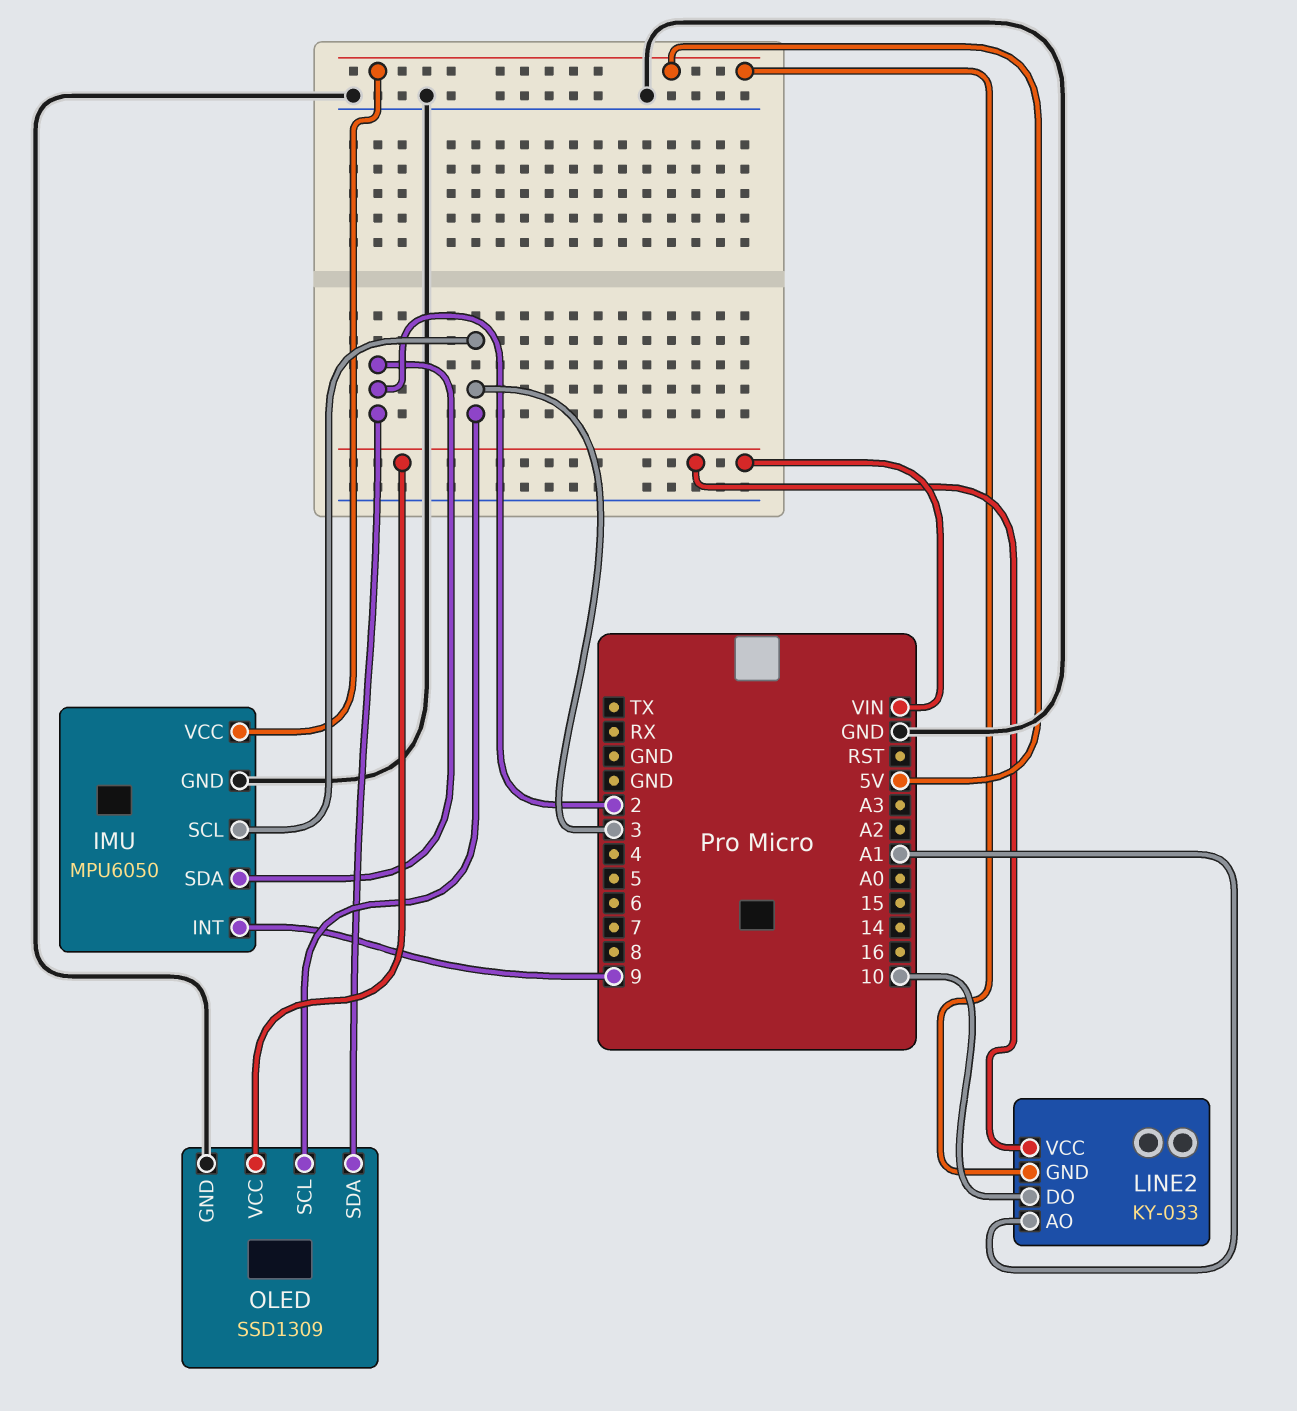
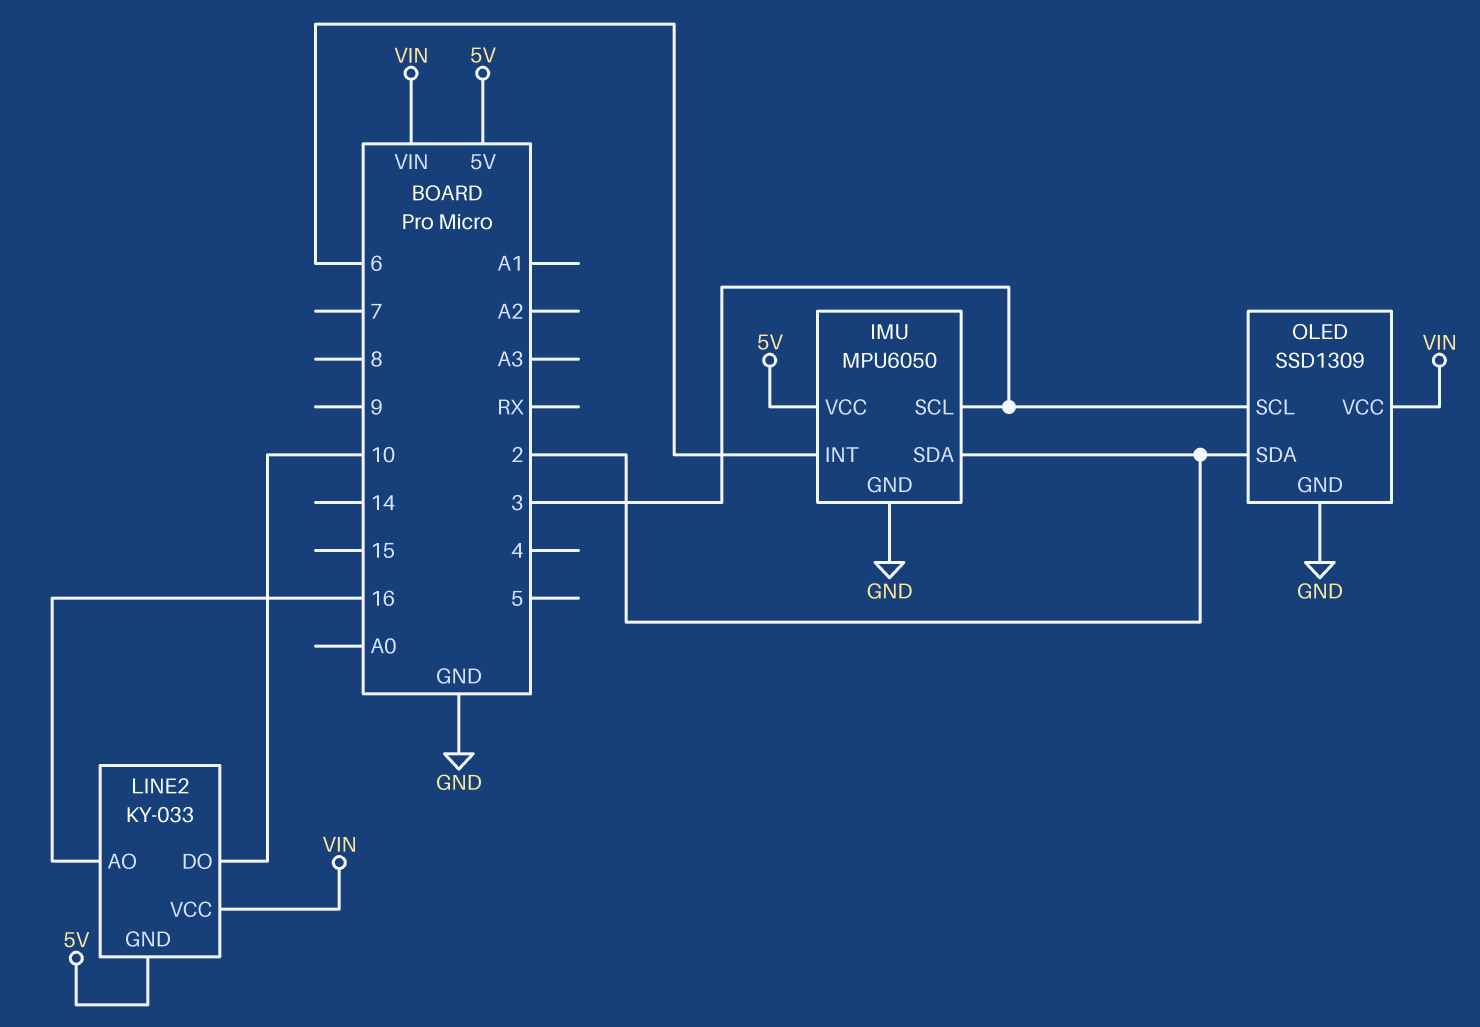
IMU pin INT: 9 -> 6
LINE2 pin AO: A1 -> 16

